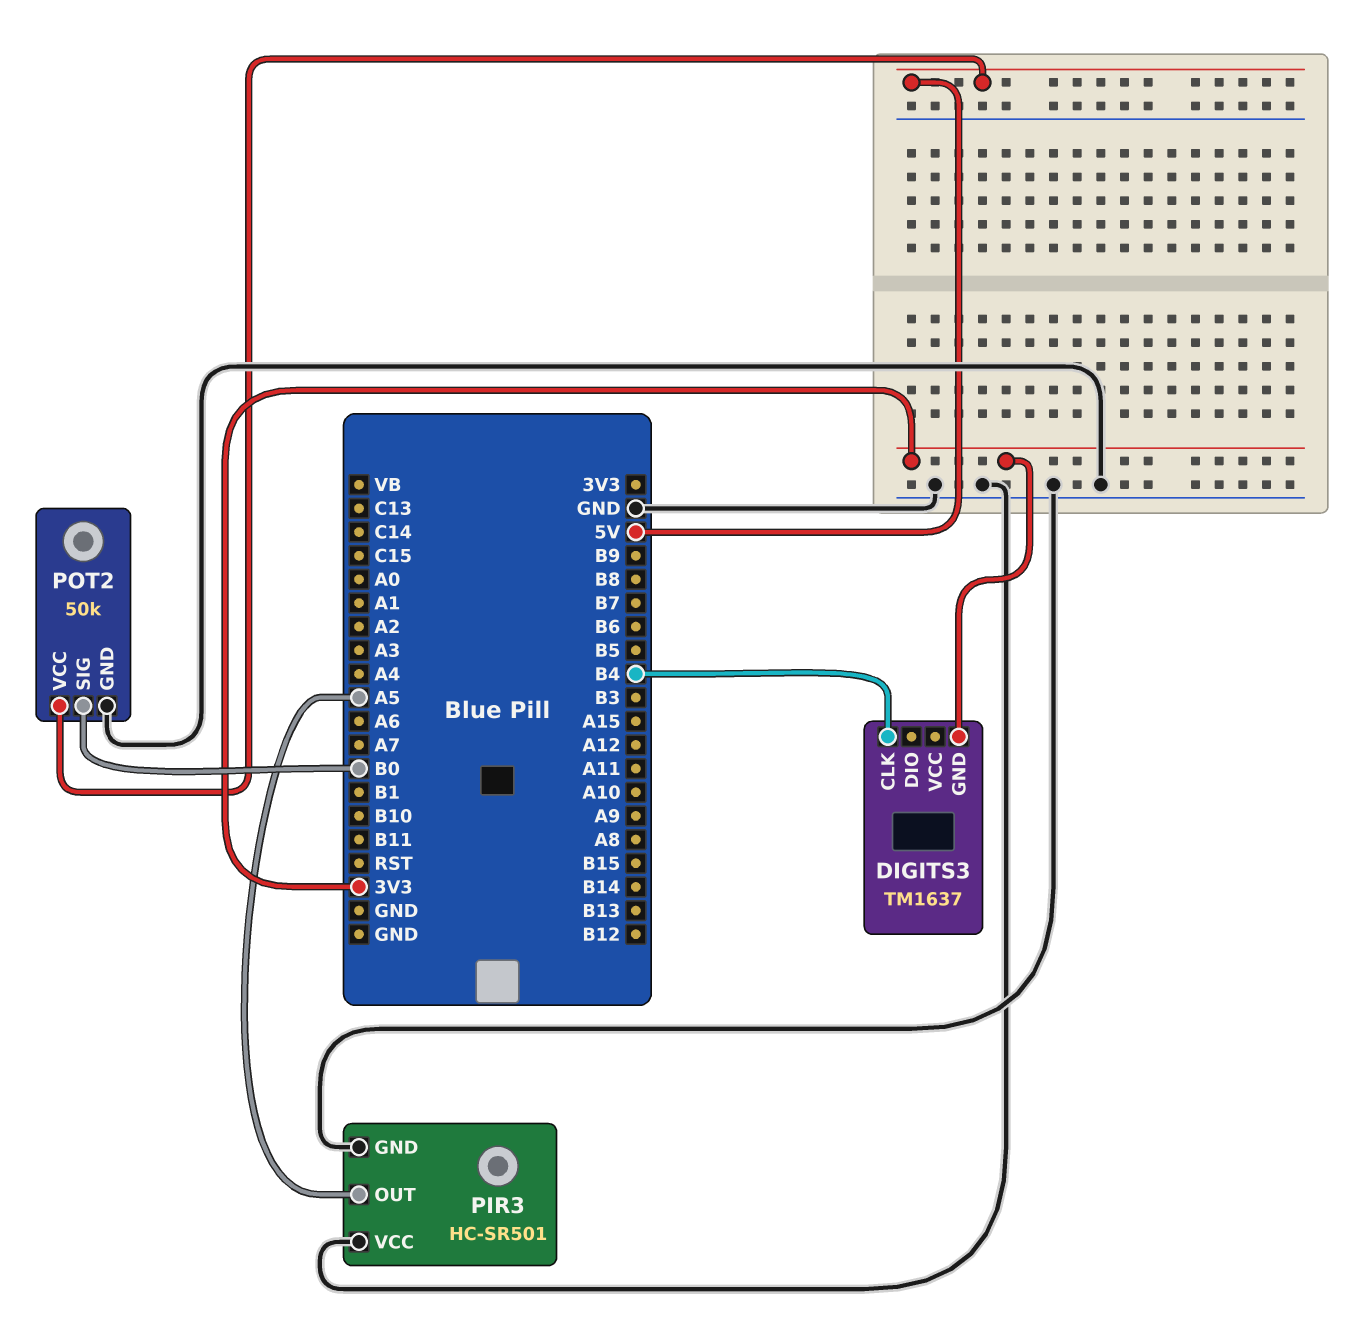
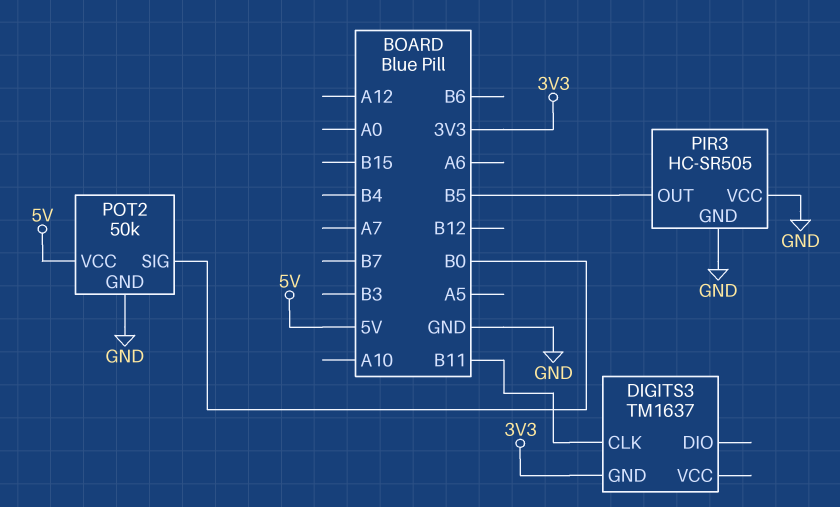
DIGITS3 pin CLK: B4 -> B11
PIR3: HC-SR501 -> HC-SR505
PIR3 pin OUT: A5 -> B5

